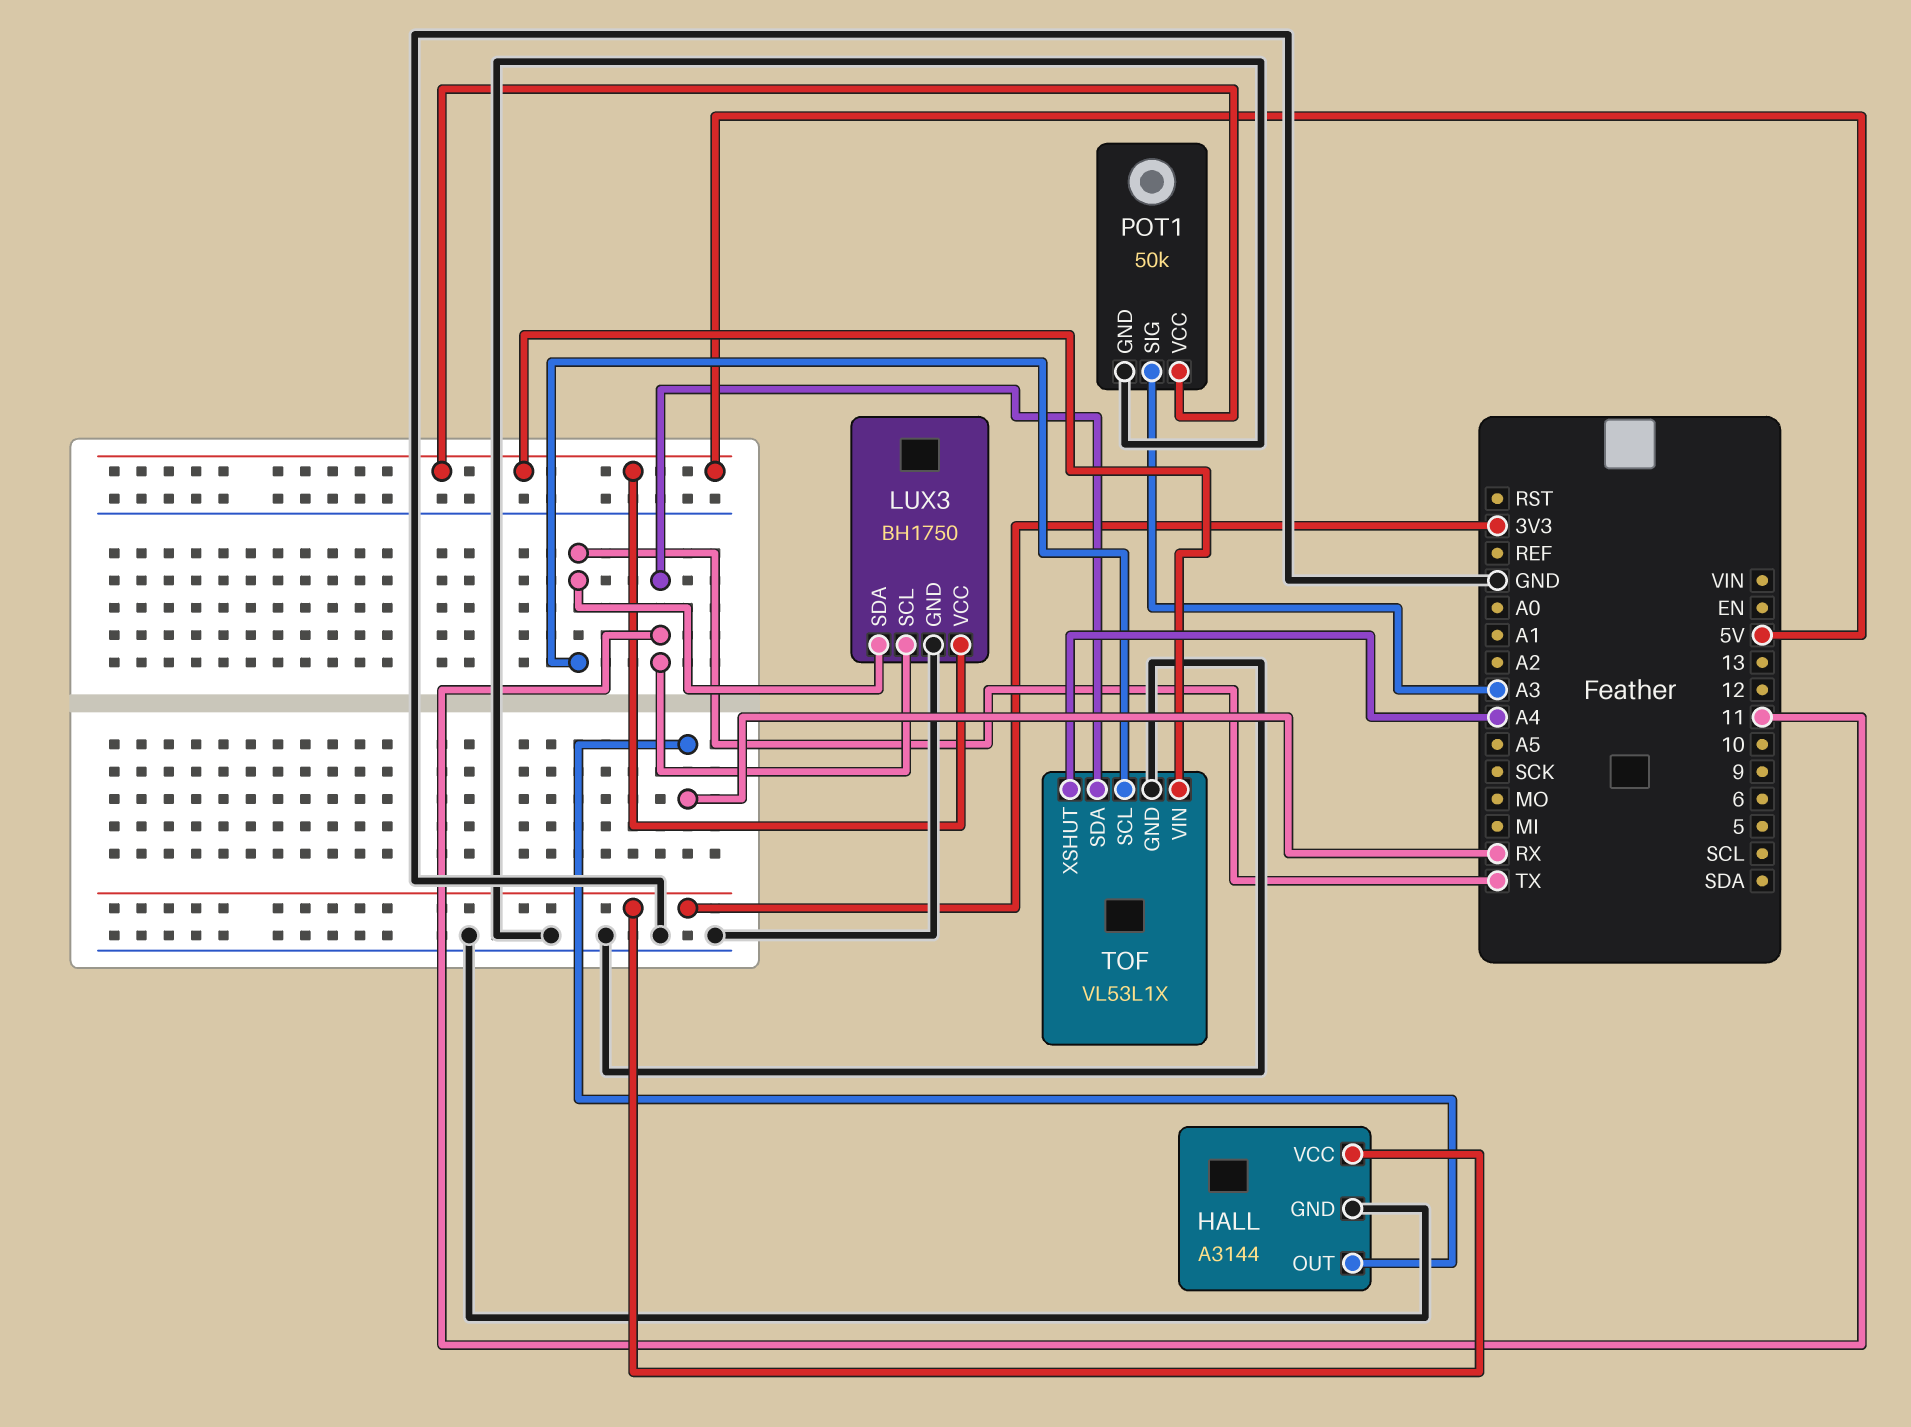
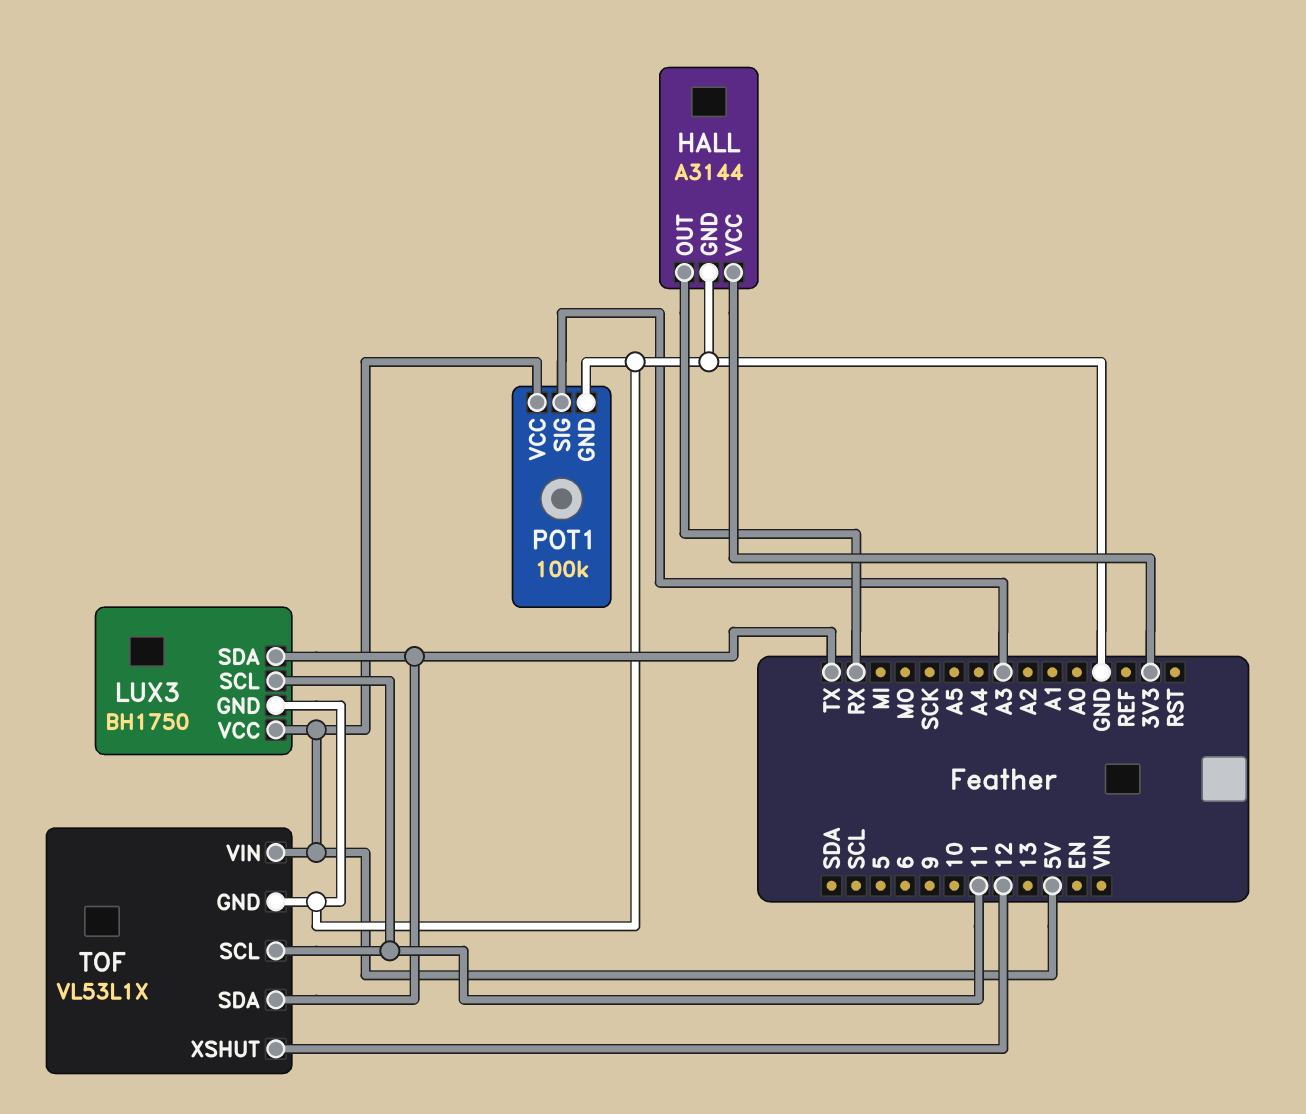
POT1: 50k -> 100k
TOF pin SCL: TX -> 11
TOF pin SDA: 11 -> TX
TOF pin XSHUT: A4 -> 12

